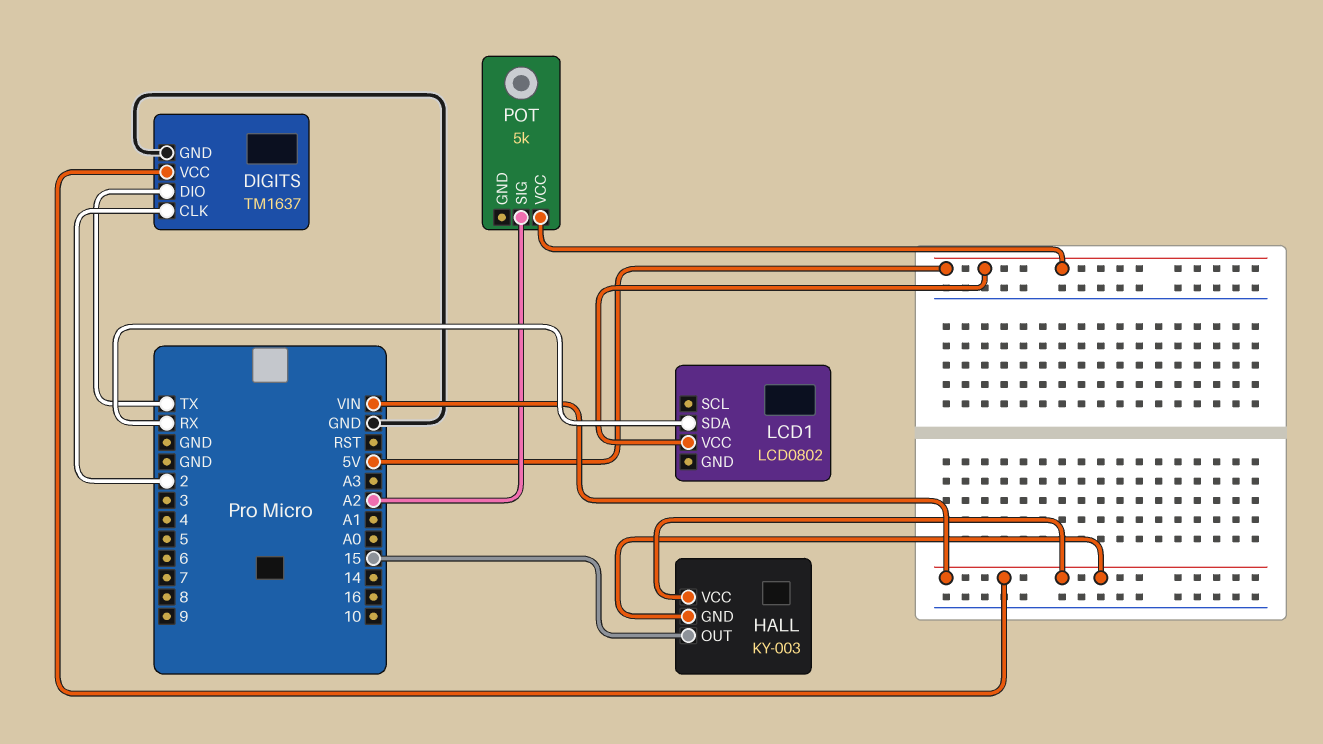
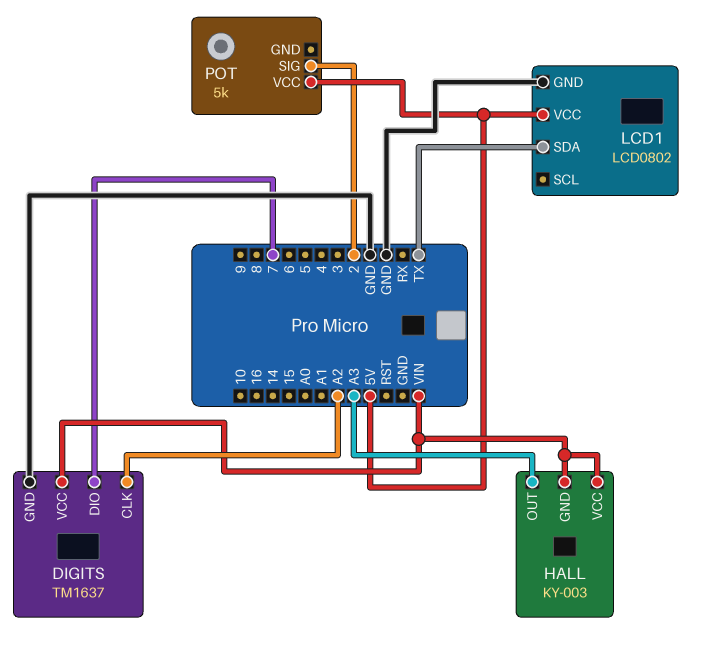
DIGITS pin CLK: 2 -> A2
DIGITS pin DIO: TX -> 7
HALL pin OUT: 15 -> A3
LCD1 pin GND: none -> GND
LCD1 pin SDA: RX -> TX
POT pin SIG: A2 -> 2

